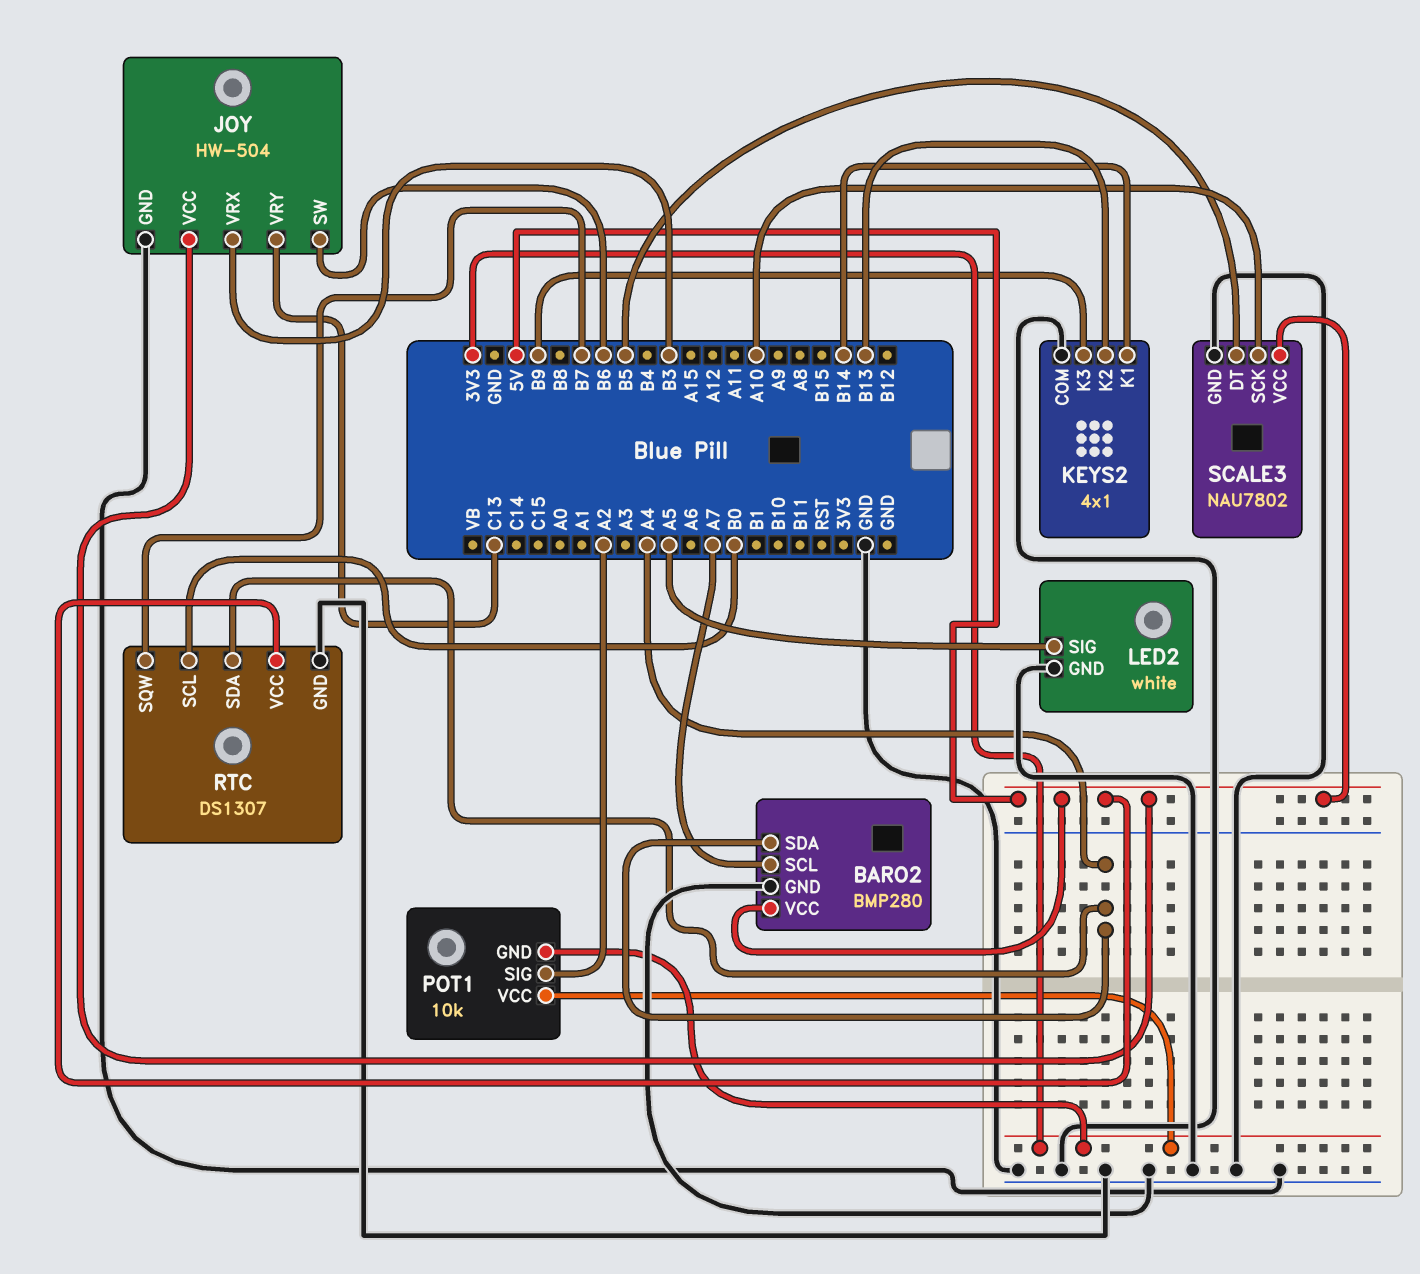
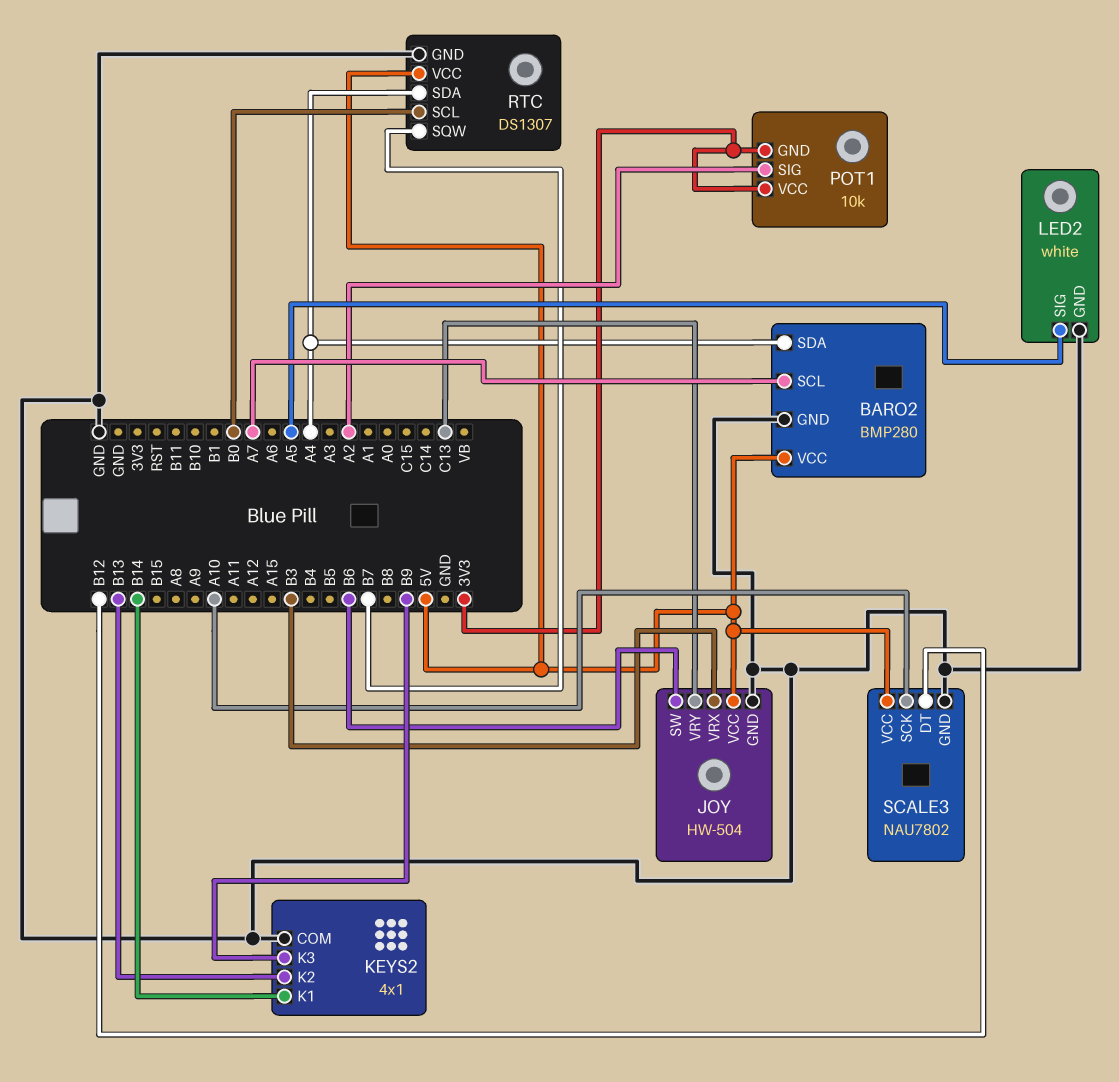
SCALE3 pin DT: B5 -> B12

